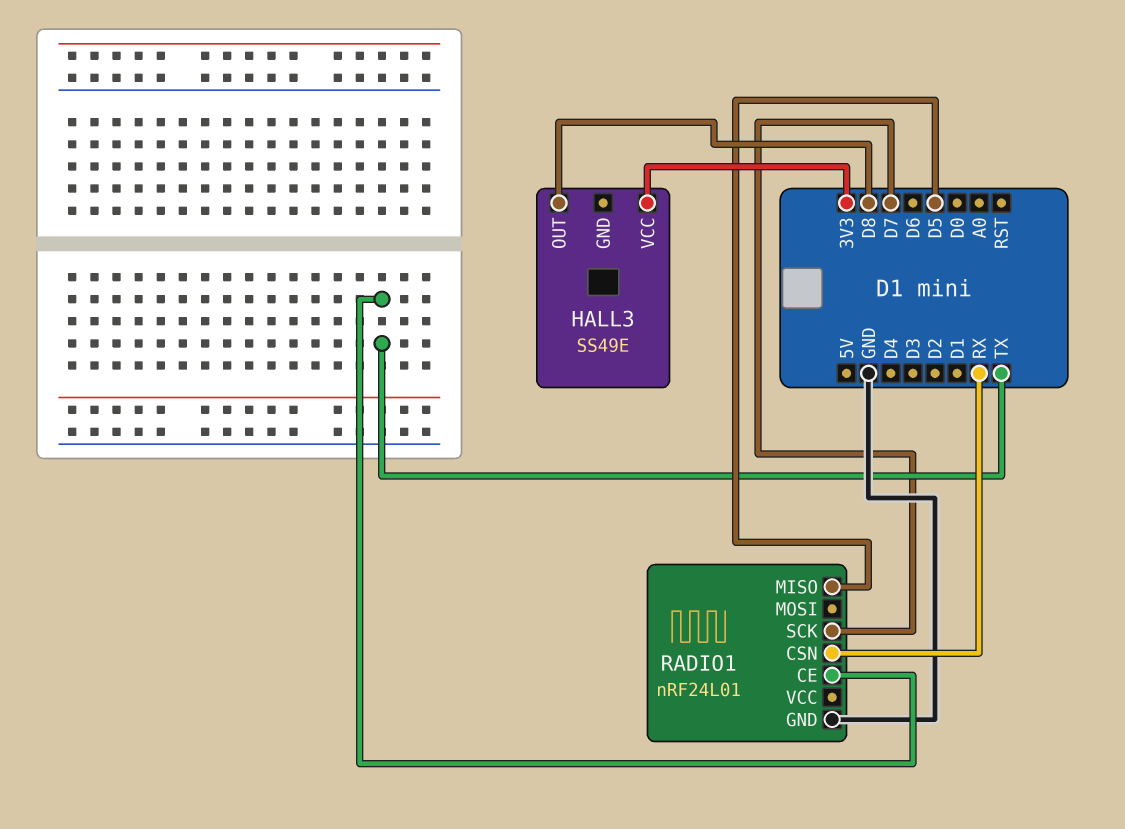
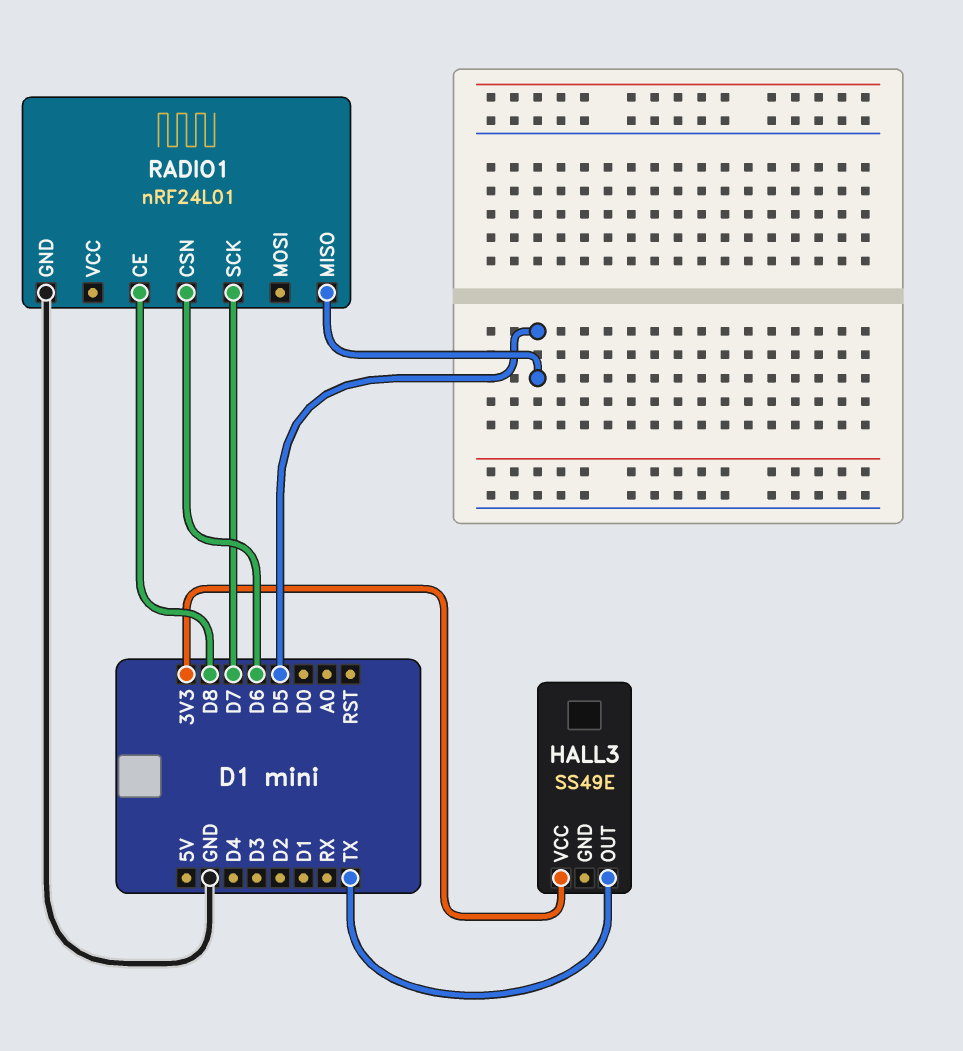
HALL3 pin OUT: D8 -> TX
RADIO1 pin CE: TX -> D8
RADIO1 pin CSN: RX -> D6

